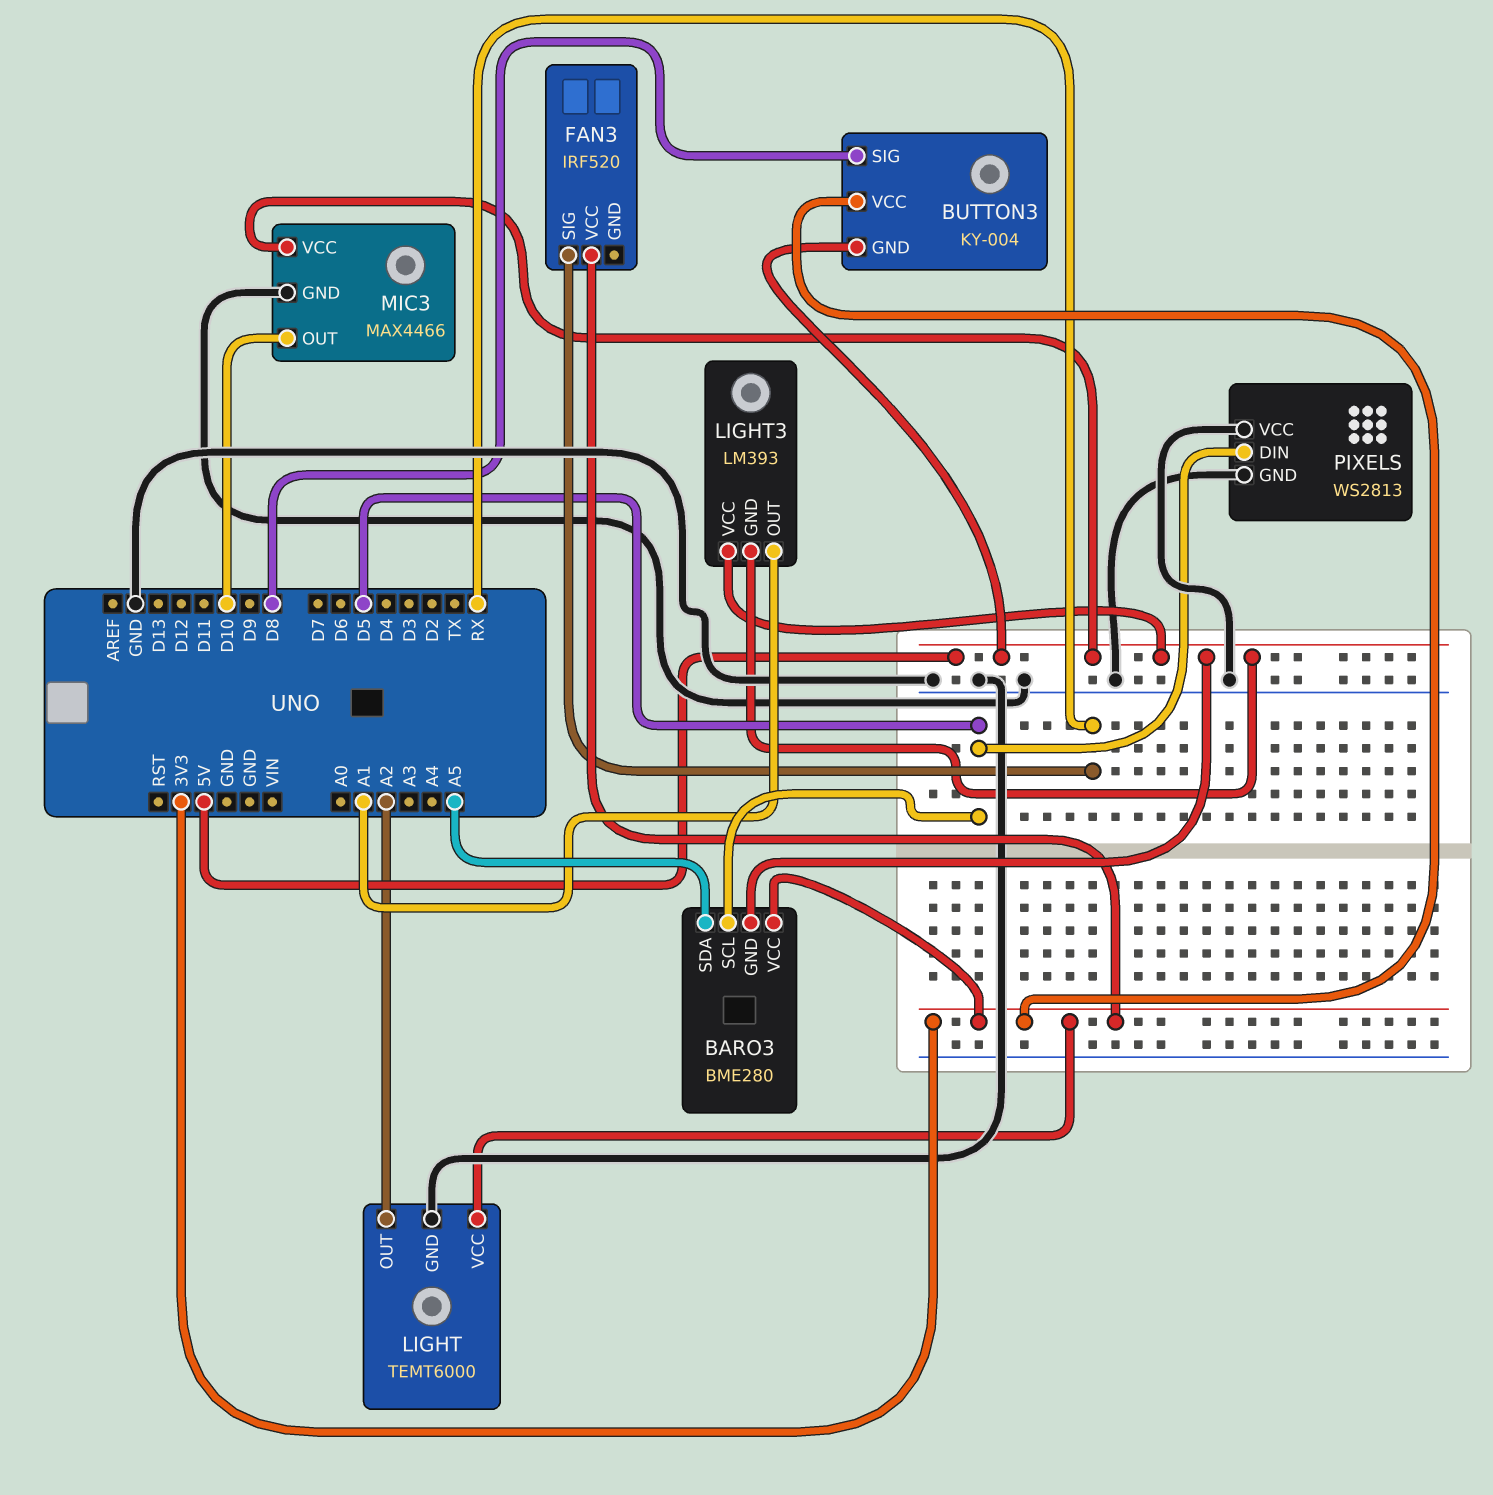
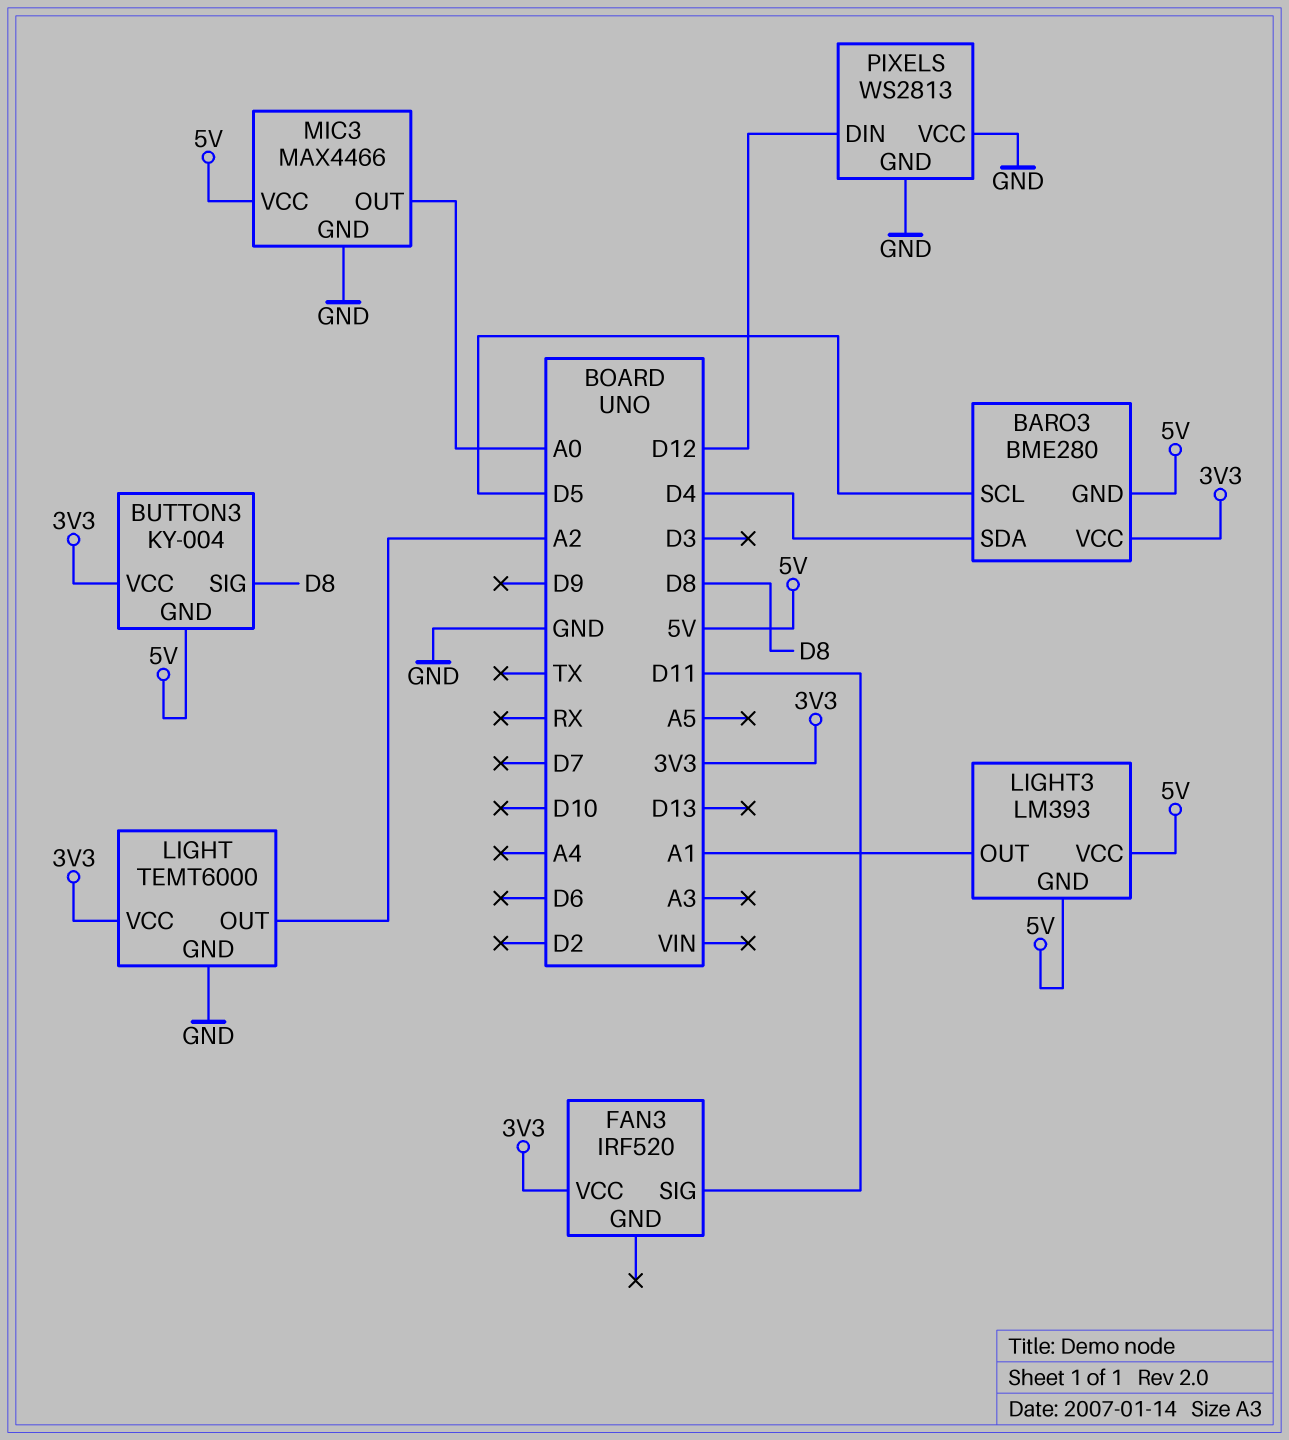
BARO3 pin SDA: A5 -> D4
FAN3 pin SIG: RX -> D11
MIC3 pin OUT: D10 -> A0
PIXELS pin DIN: D5 -> D12

